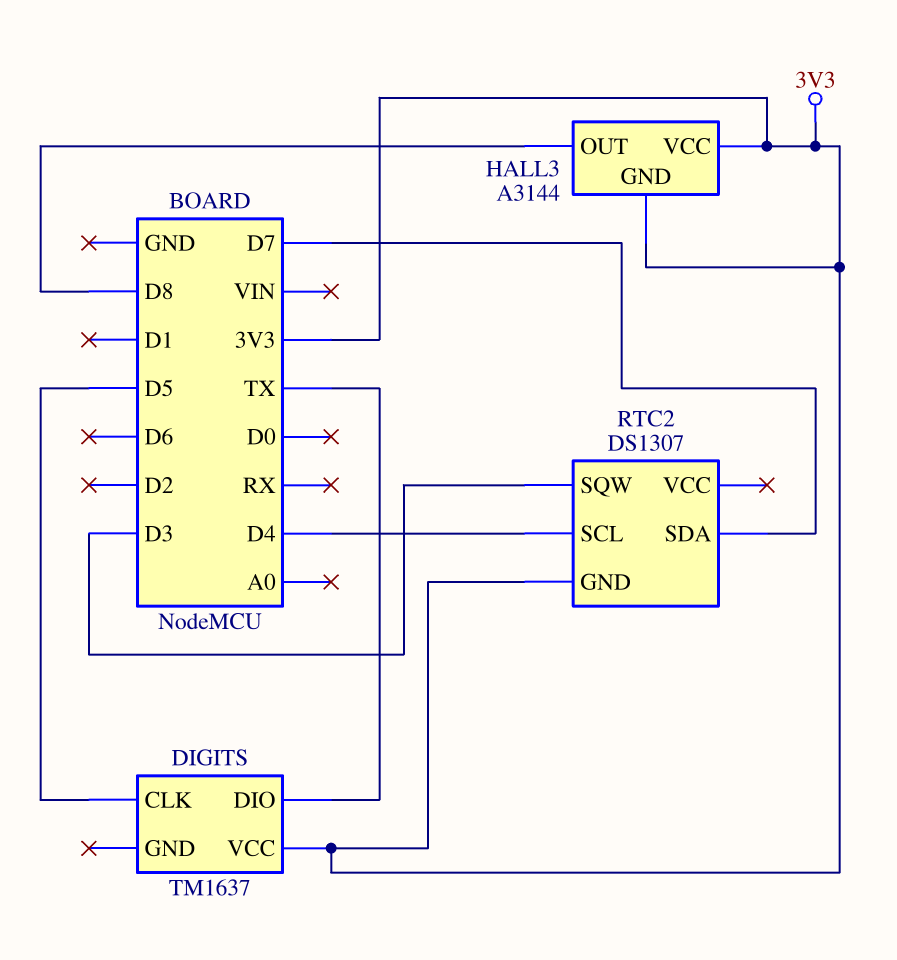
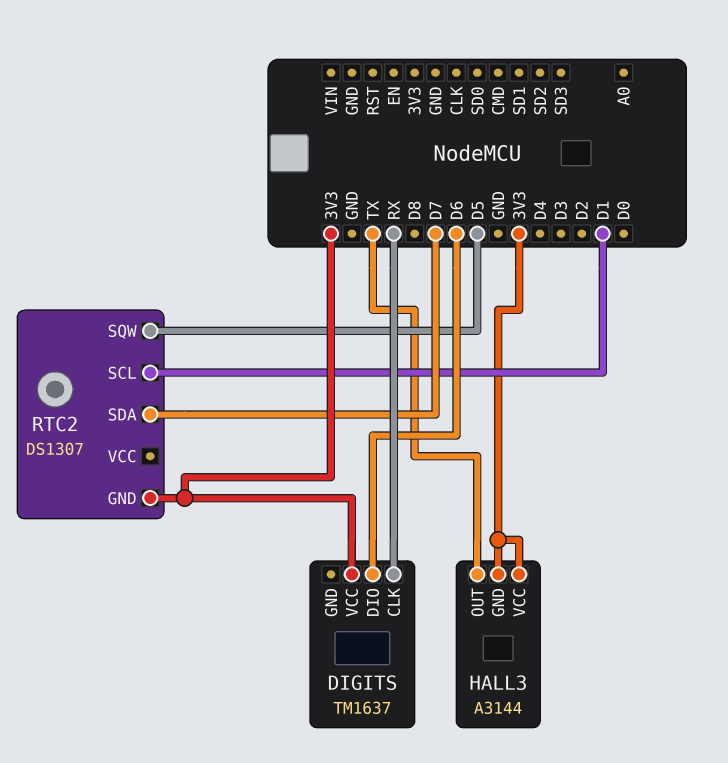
DIGITS pin CLK: D5 -> RX
DIGITS pin DIO: TX -> D6
HALL3 pin OUT: D8 -> TX
RTC2 pin SCL: D4 -> D1
RTC2 pin SQW: D3 -> D5

